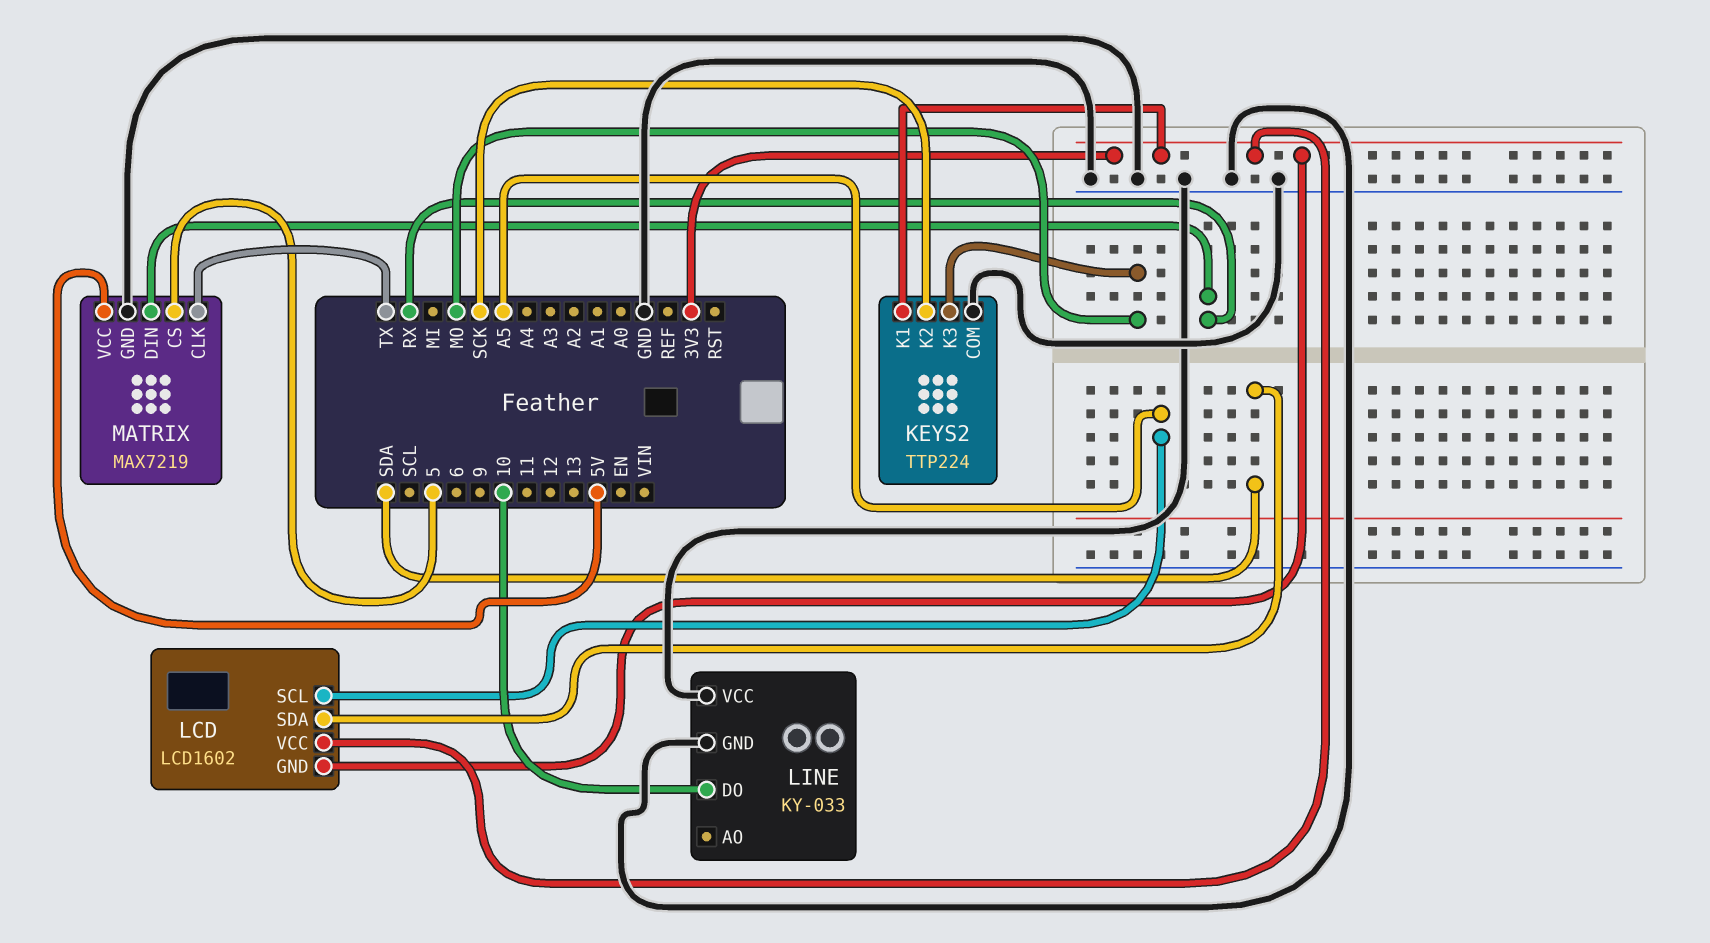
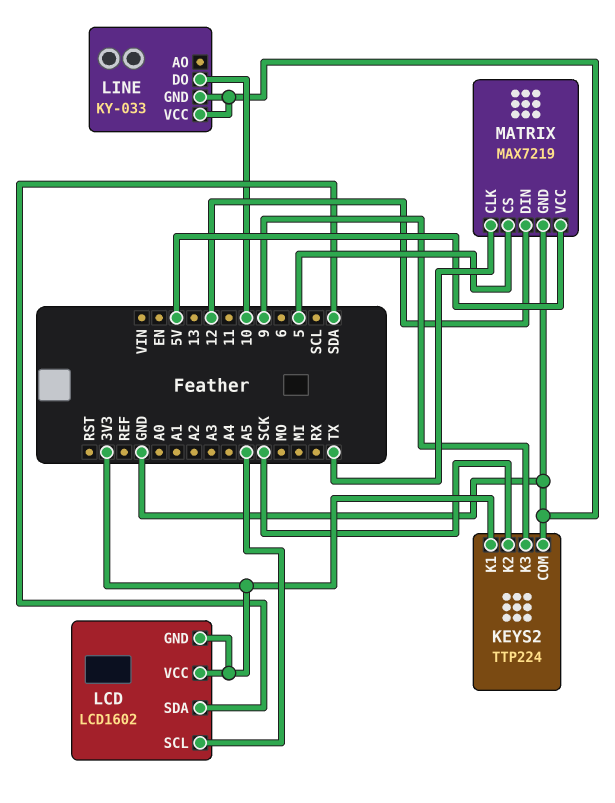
KEYS2 pin K3: MO -> 9
MATRIX pin DIN: RX -> 12

